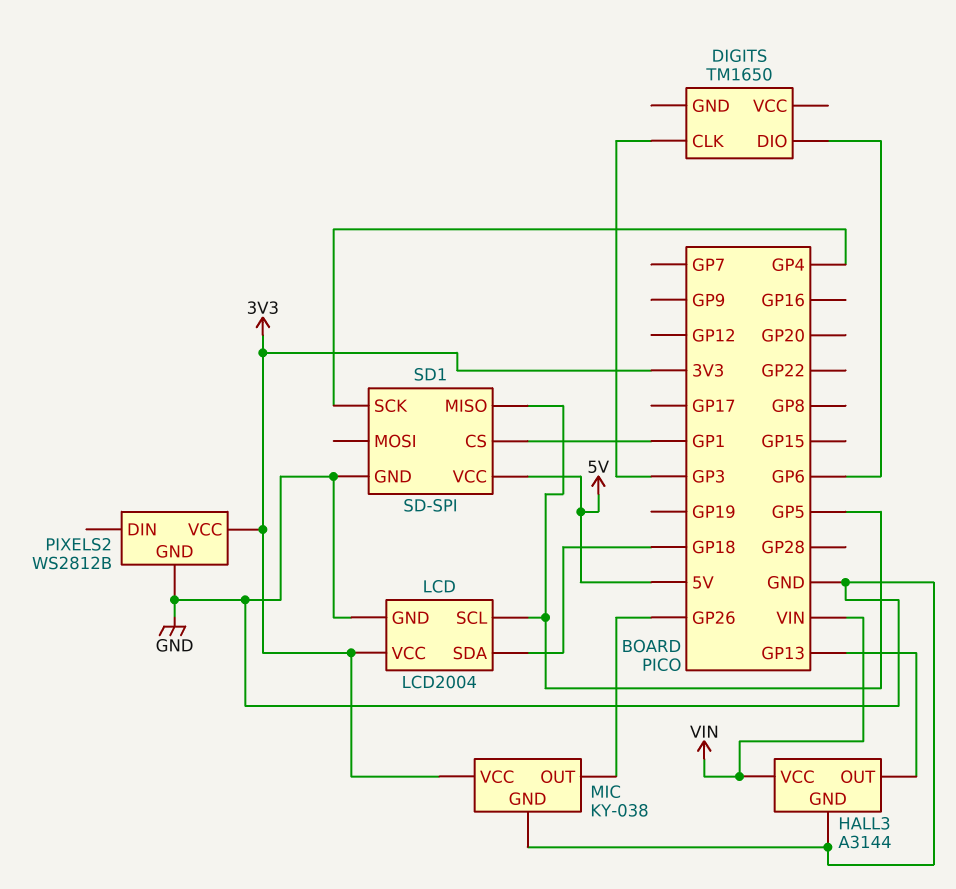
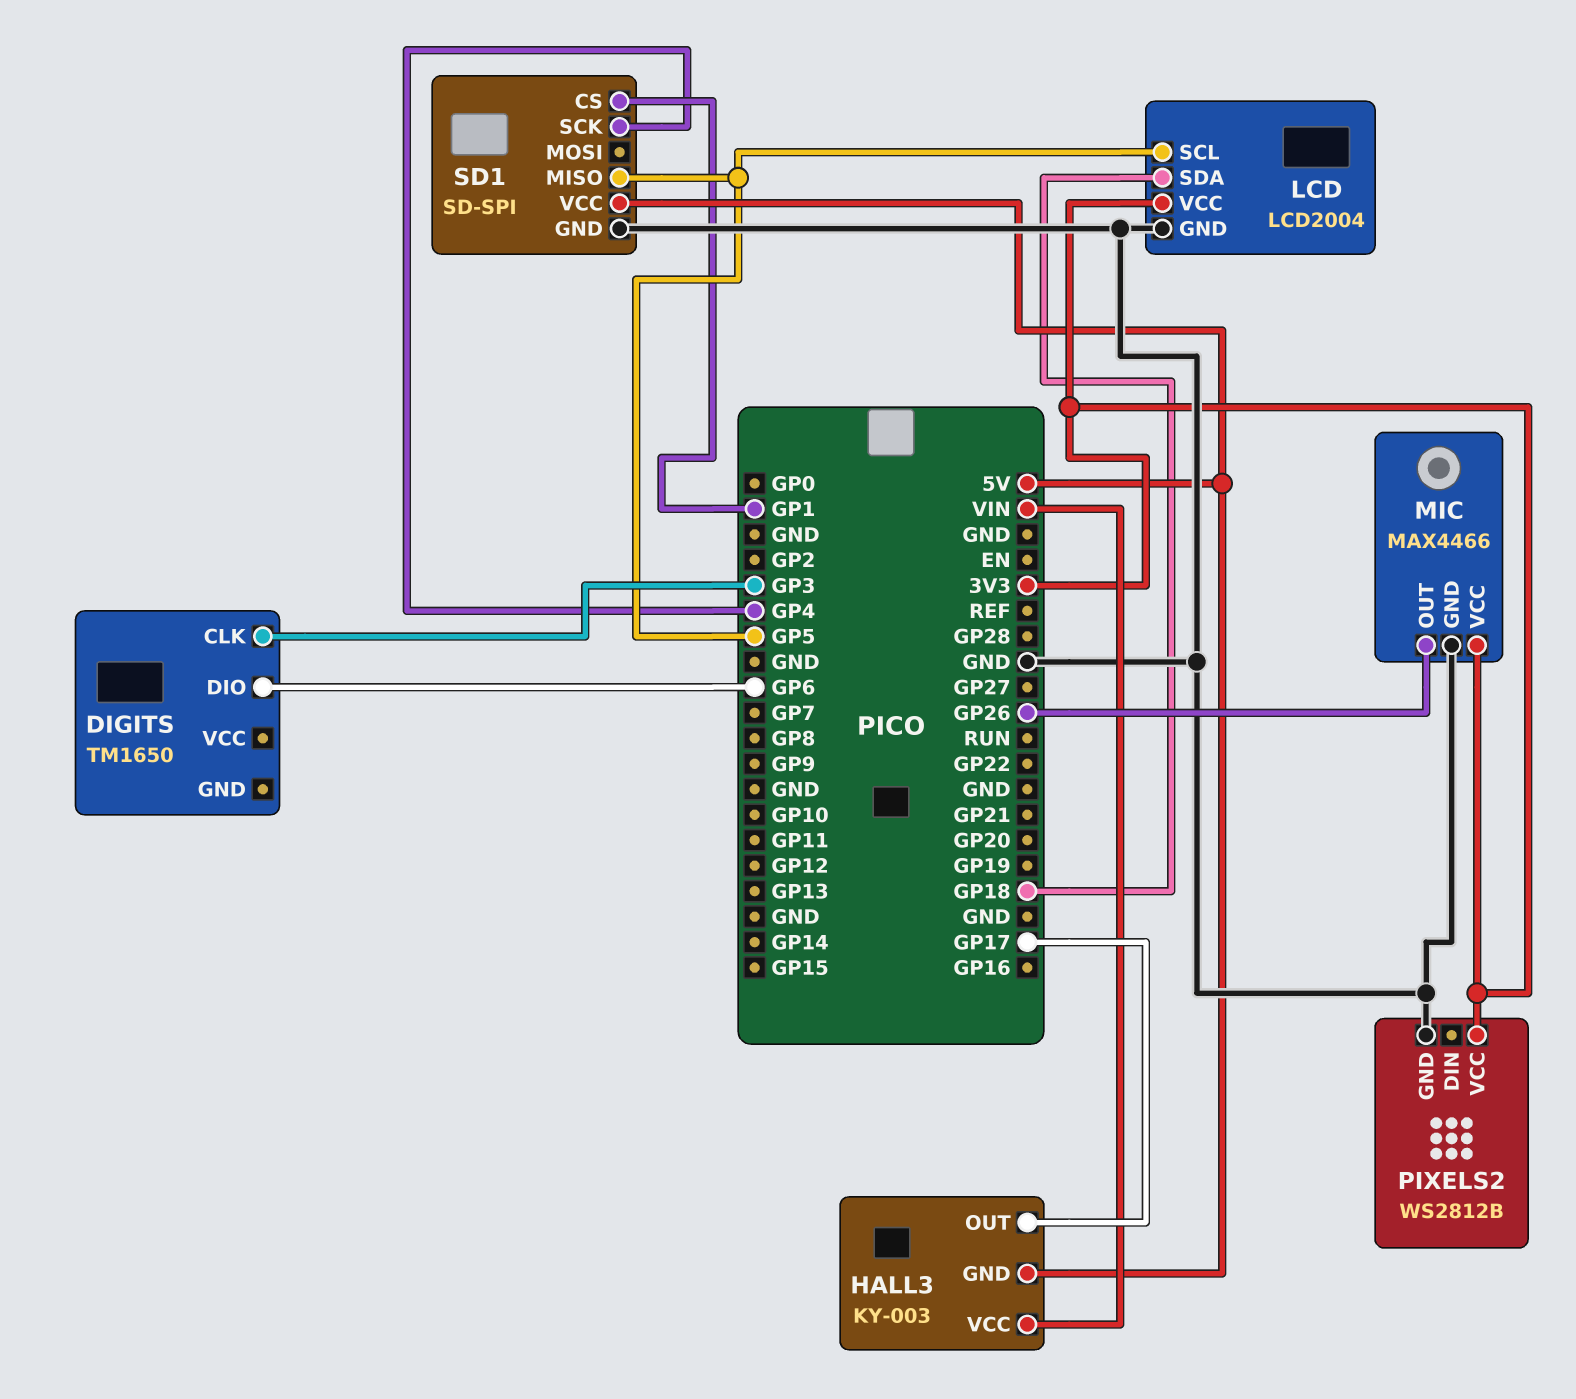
HALL3: A3144 -> KY-003
HALL3 pin GND: GND -> 5V
HALL3 pin OUT: GP13 -> GP17
MIC: KY-038 -> MAX4466

